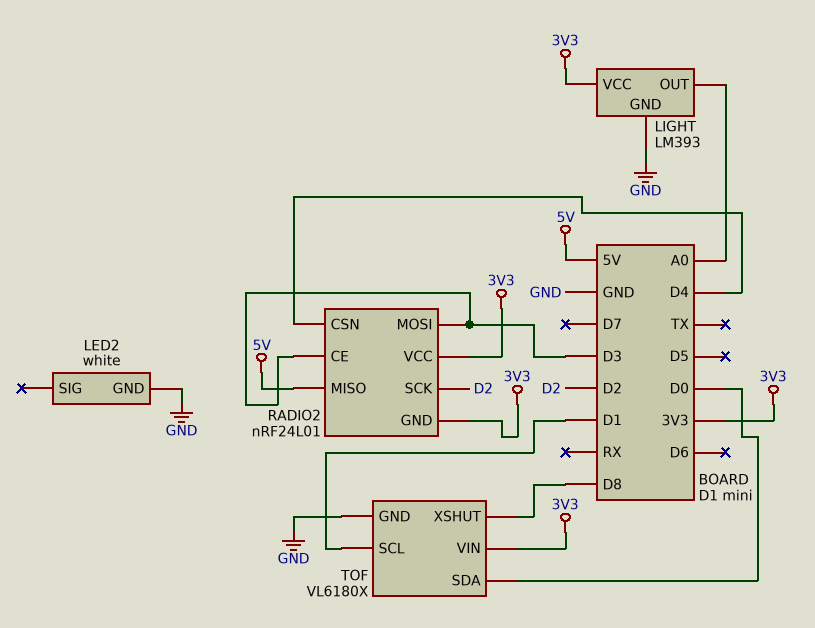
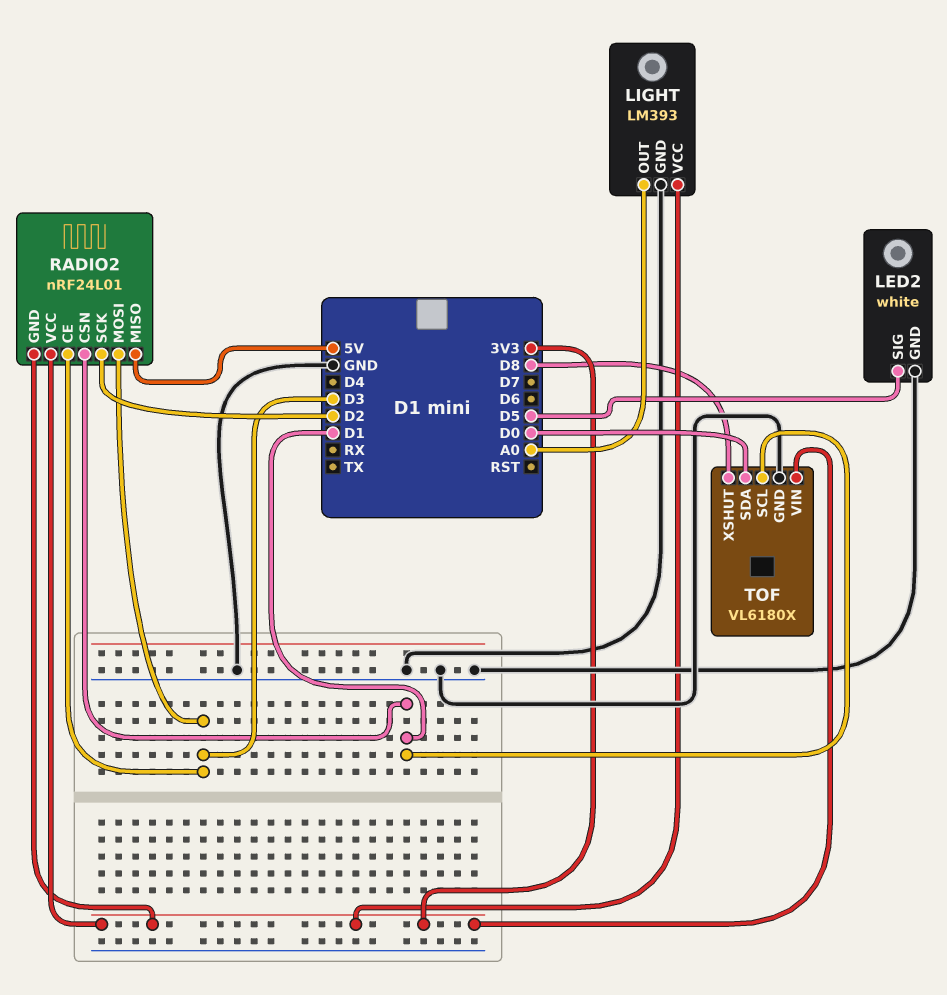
LED2 pin SIG: none -> D5
RADIO2 pin CSN: D4 -> D1

